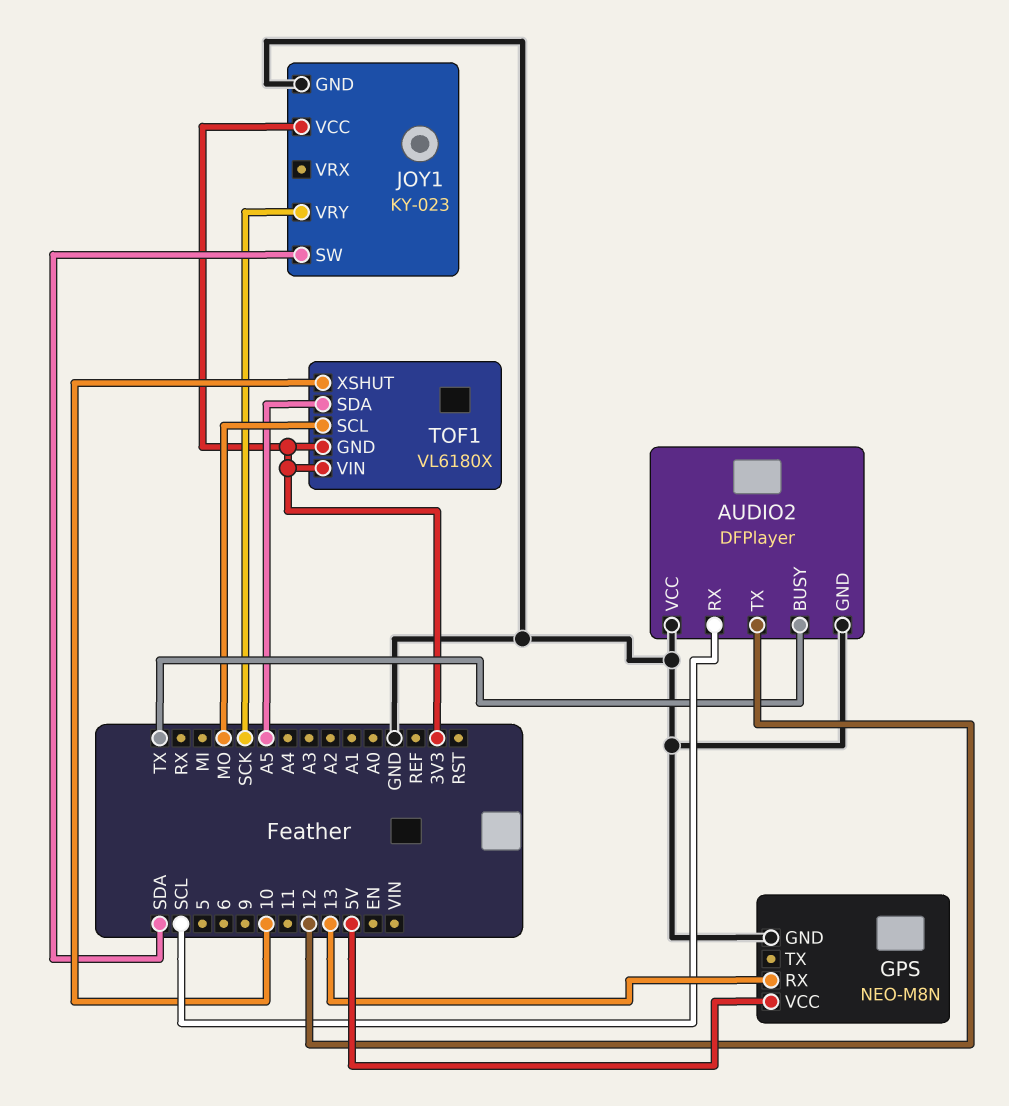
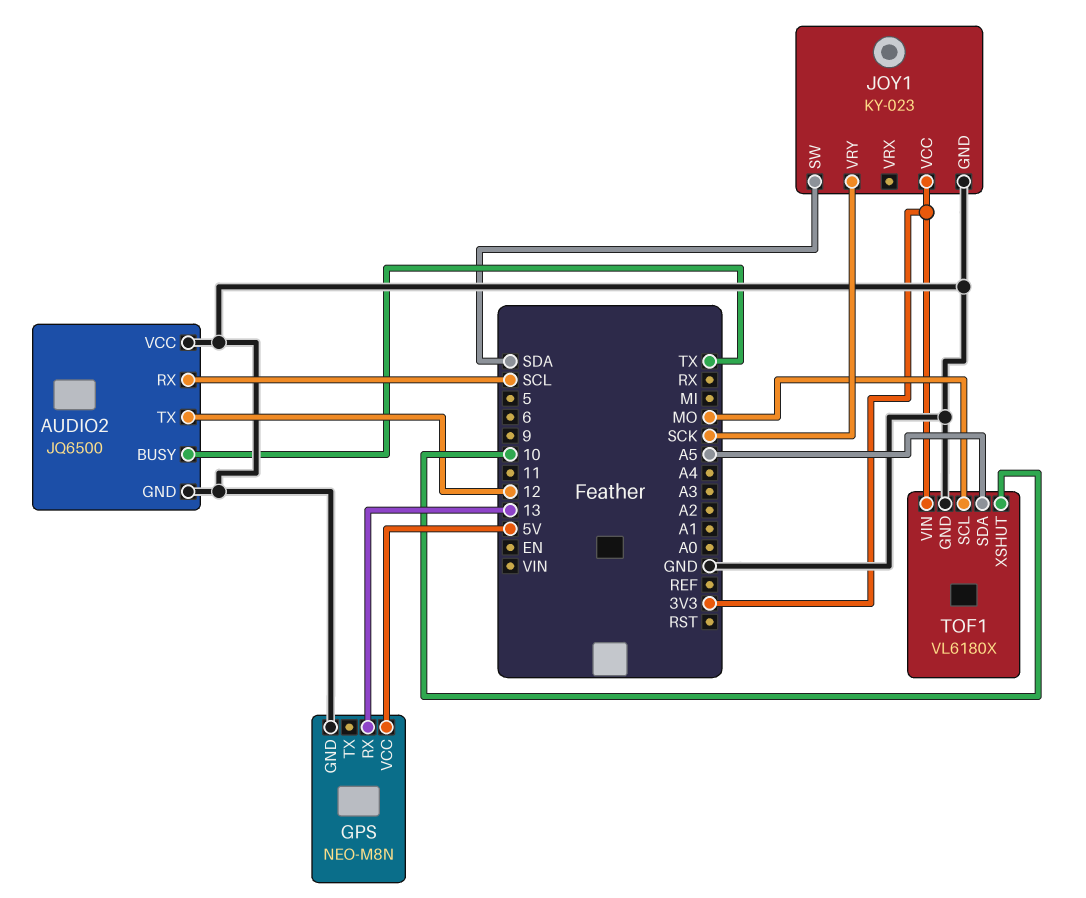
AUDIO2: DFPlayer -> JQ6500
TOF1 pin GND: 3V3 -> GND

